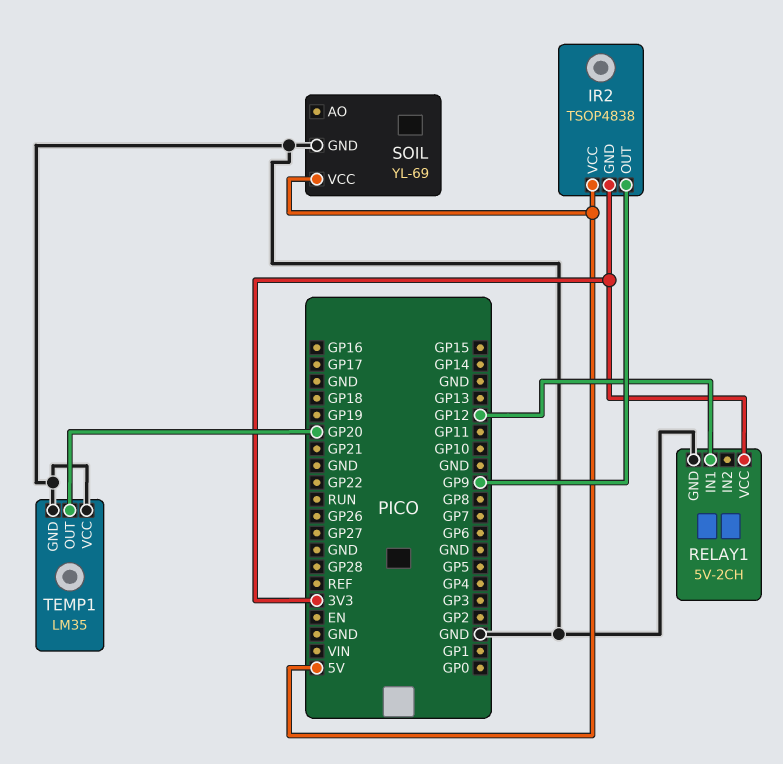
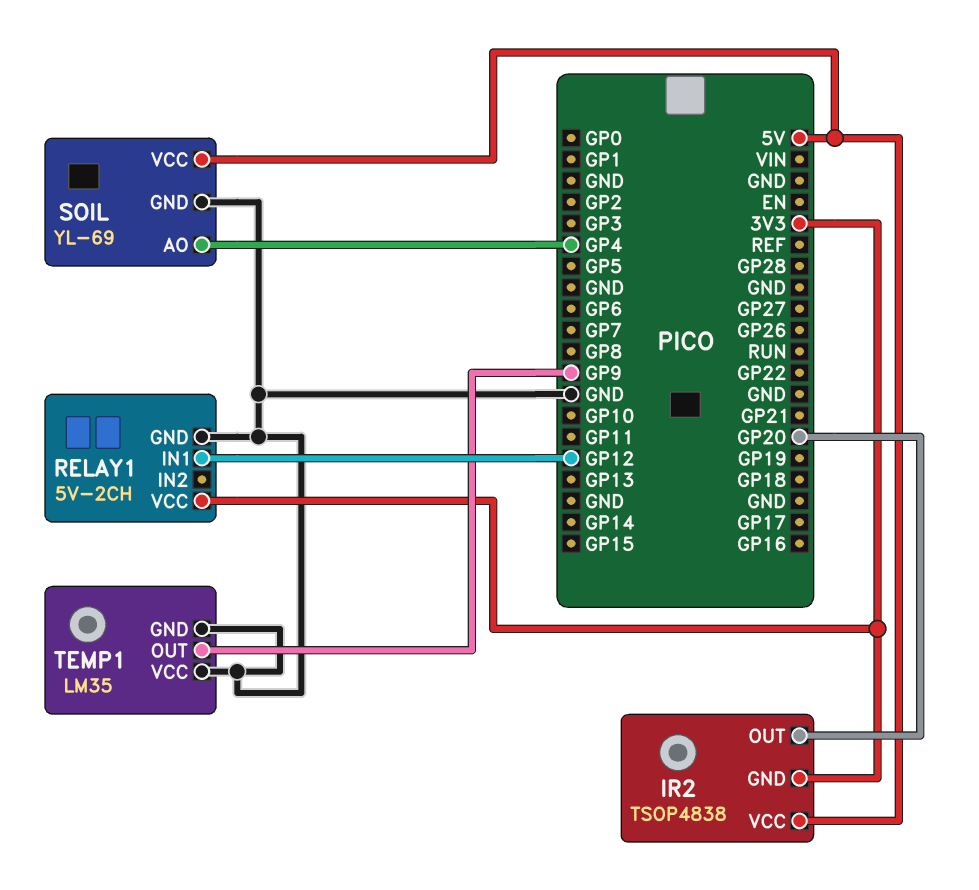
IR2 pin OUT: GP9 -> GP20
SOIL pin AO: none -> GP4
TEMP1 pin OUT: GP20 -> GP9

